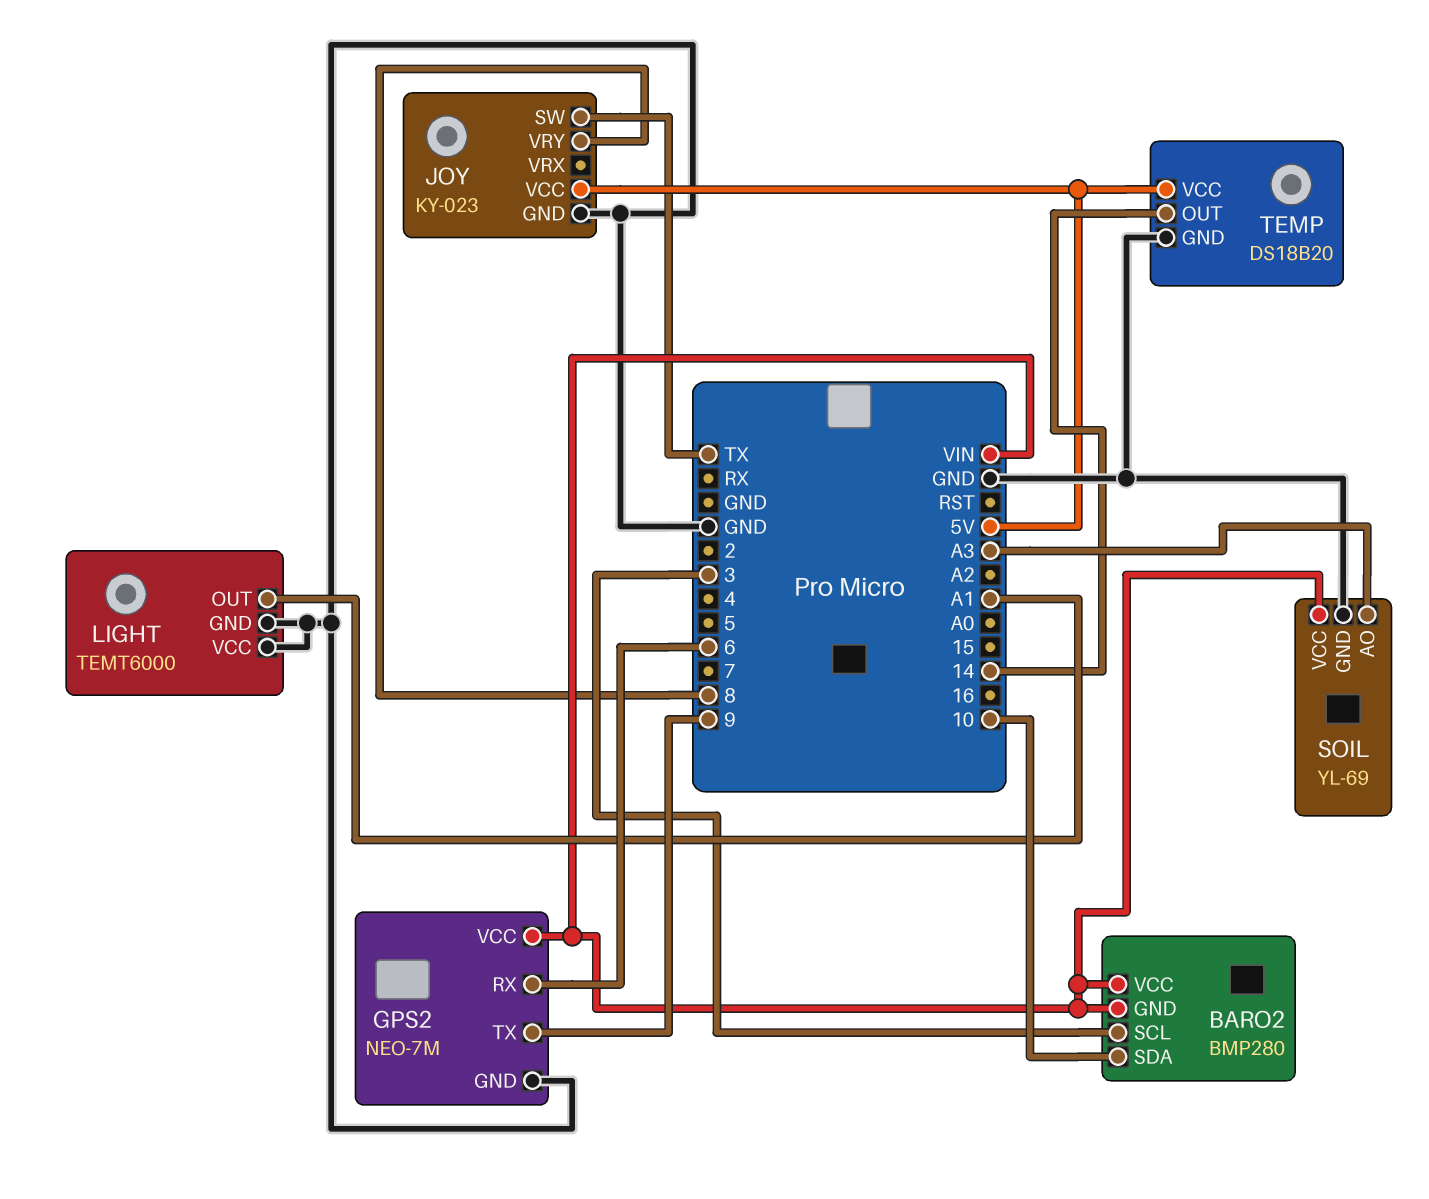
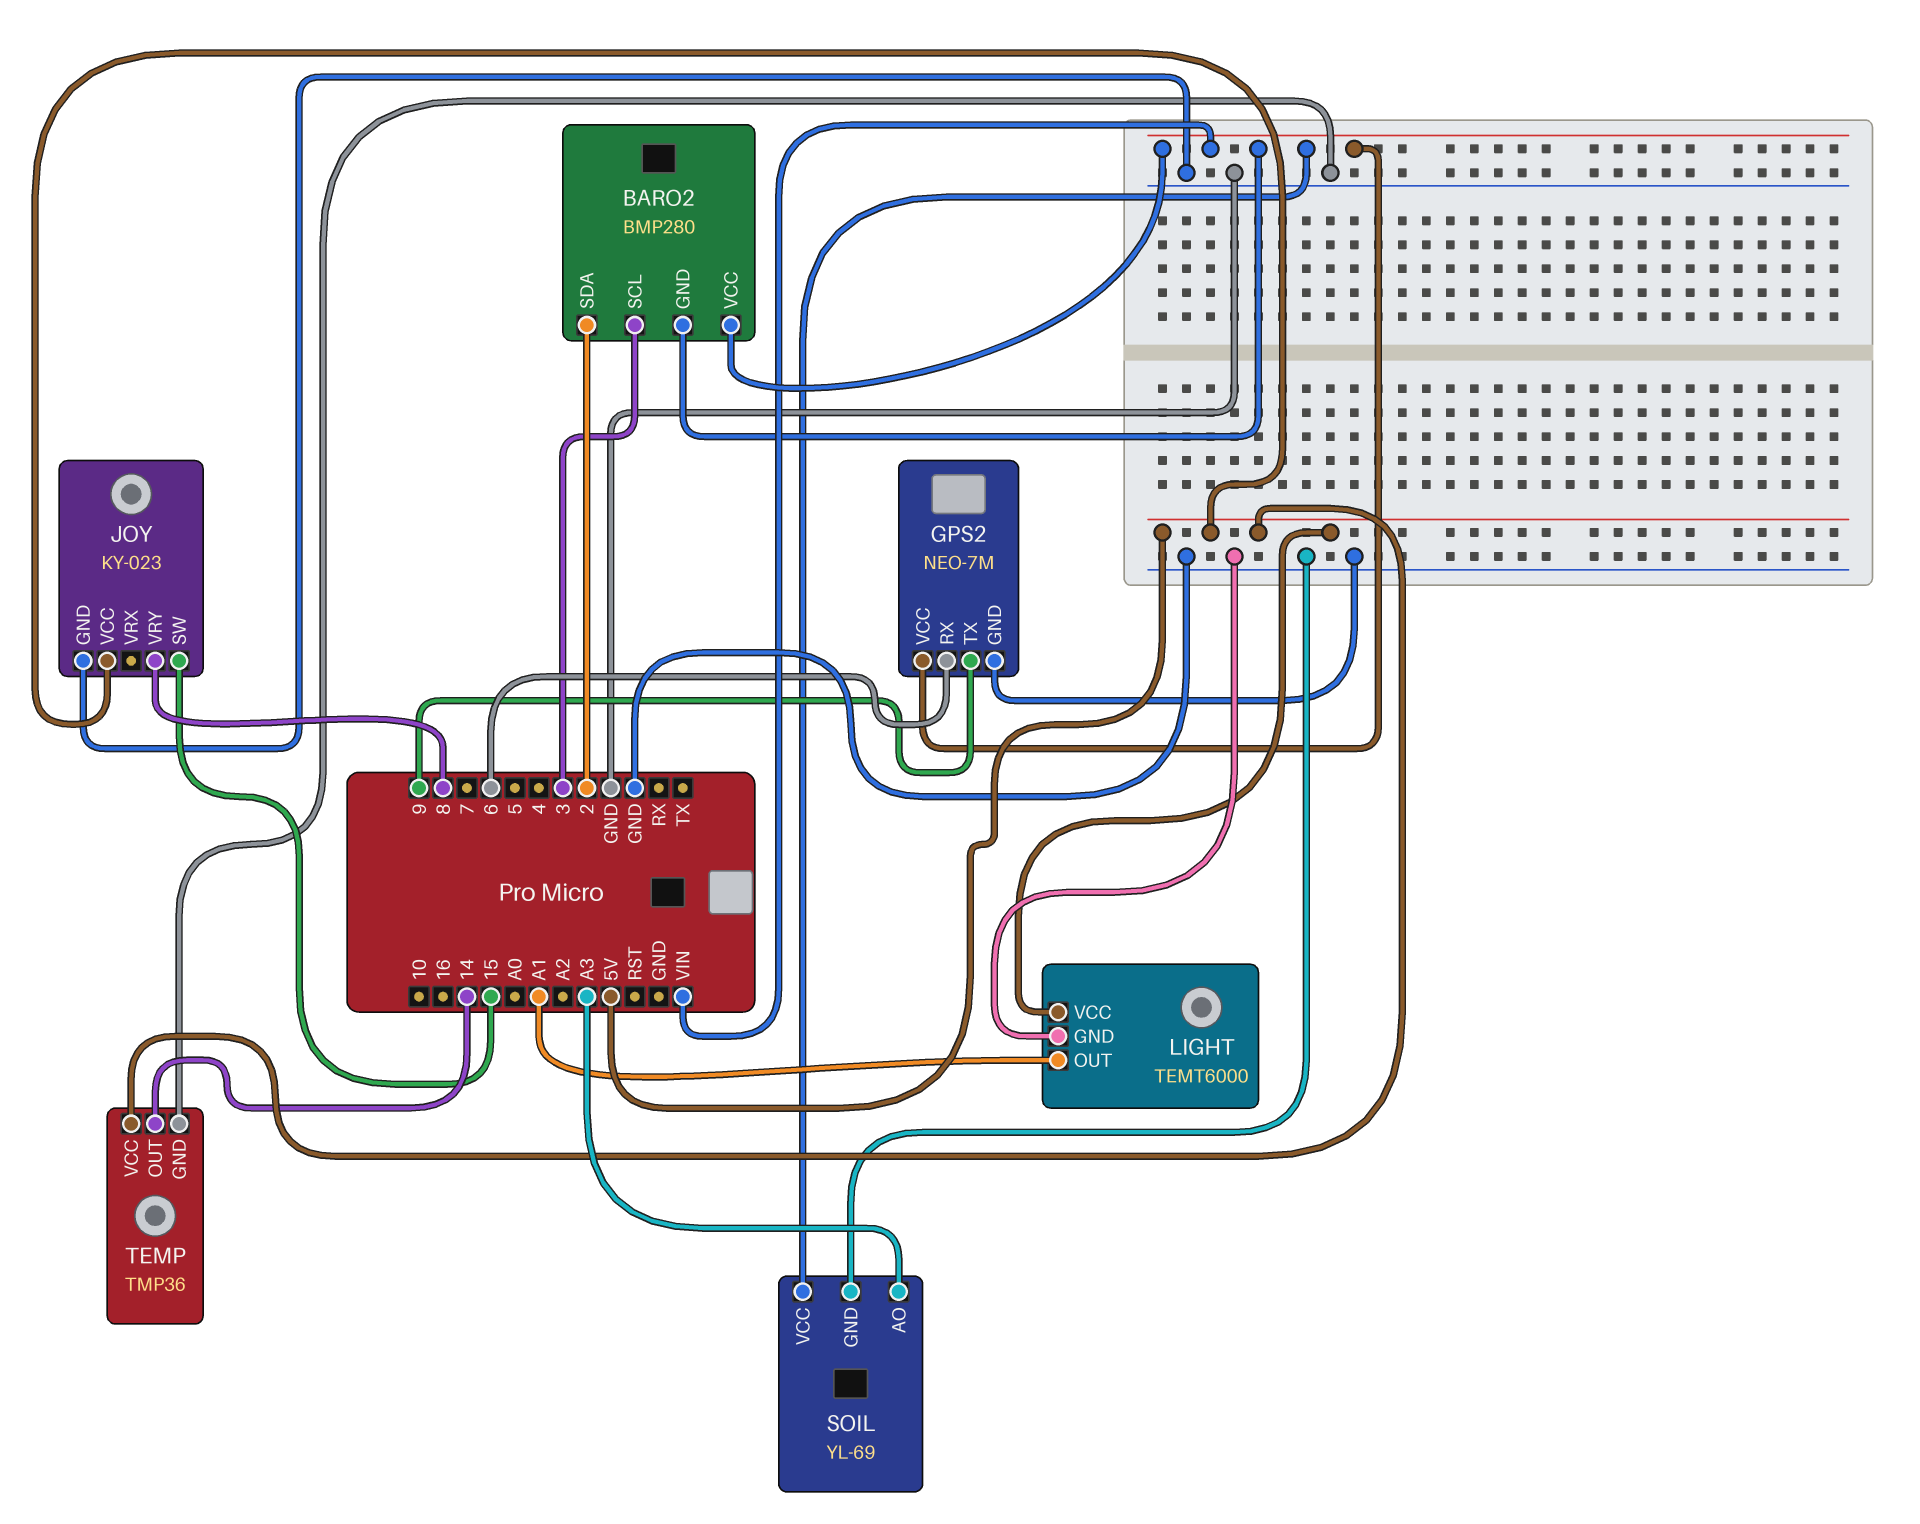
BARO2 pin SDA: 10 -> 2
JOY pin SW: TX -> 15
LIGHT pin VCC: GND -> 5V
TEMP: DS18B20 -> TMP36

